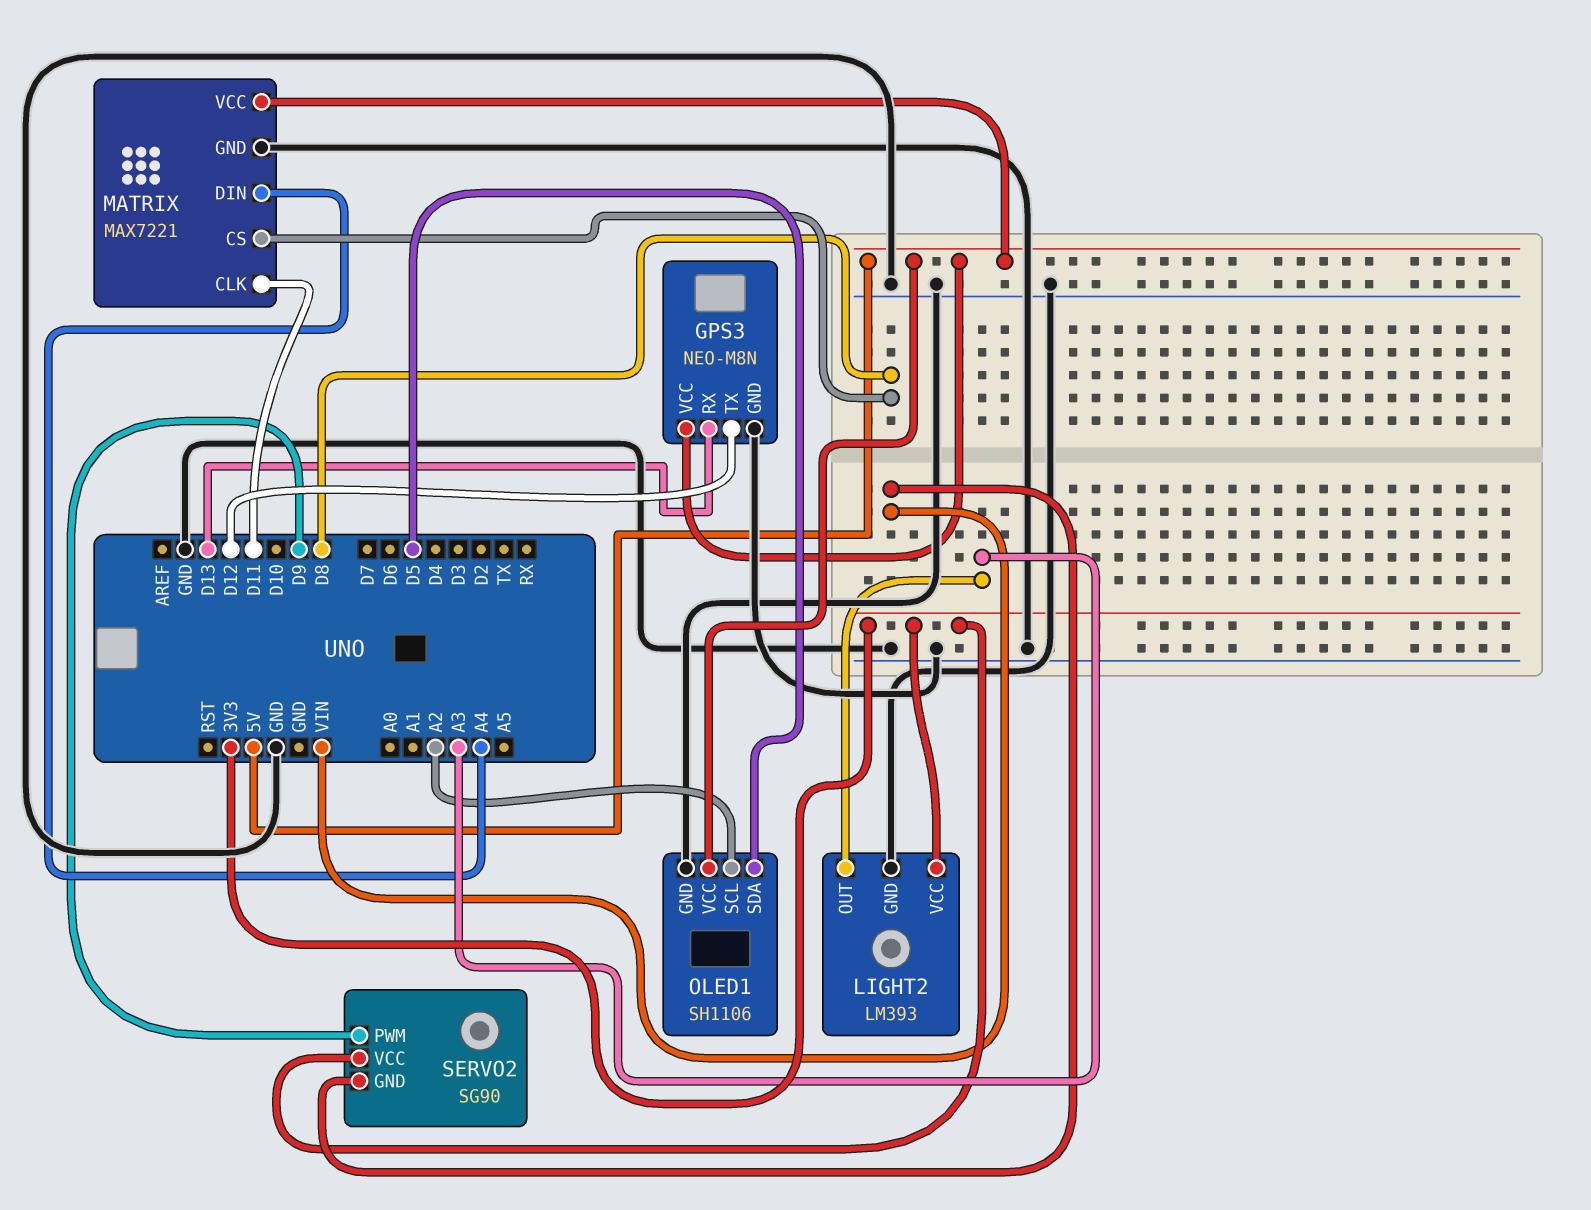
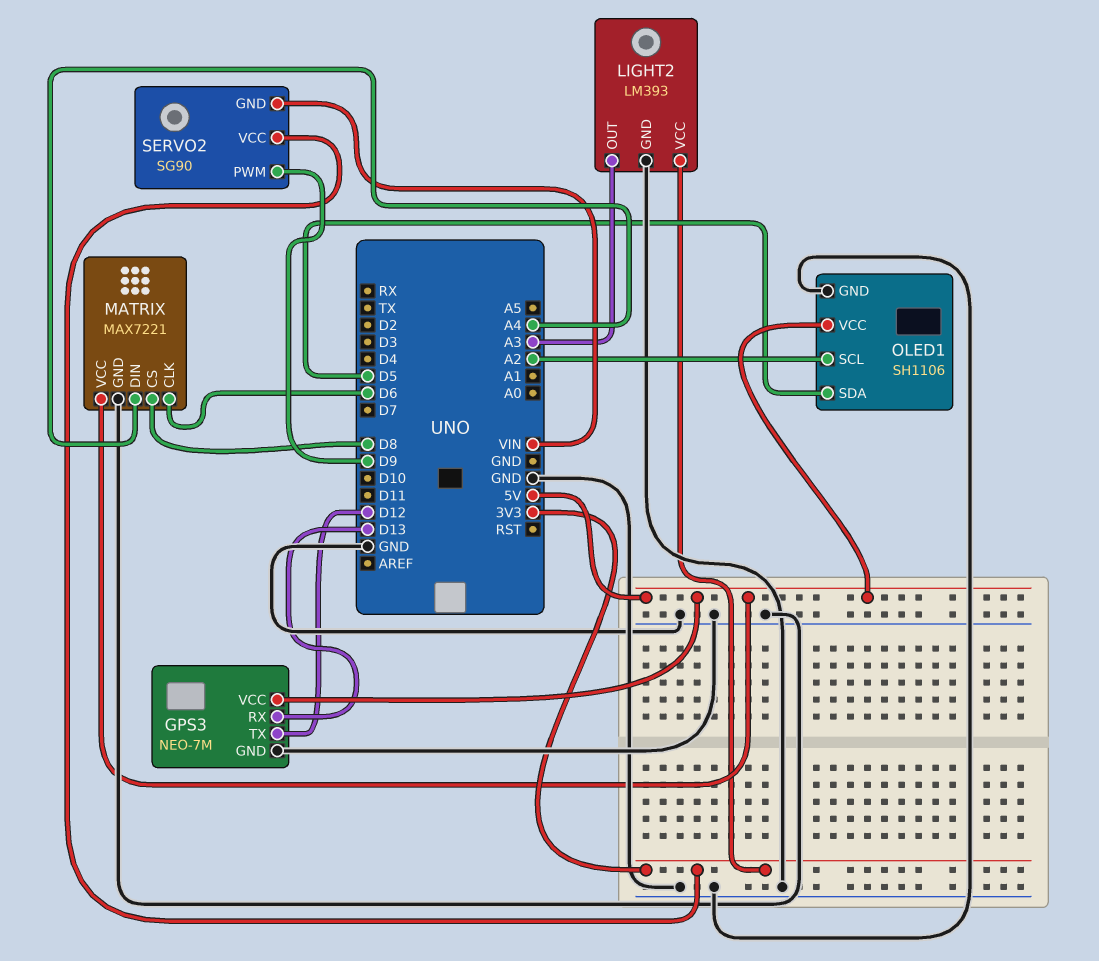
GPS3: NEO-M8N -> NEO-7M
MATRIX pin CLK: D11 -> D6

